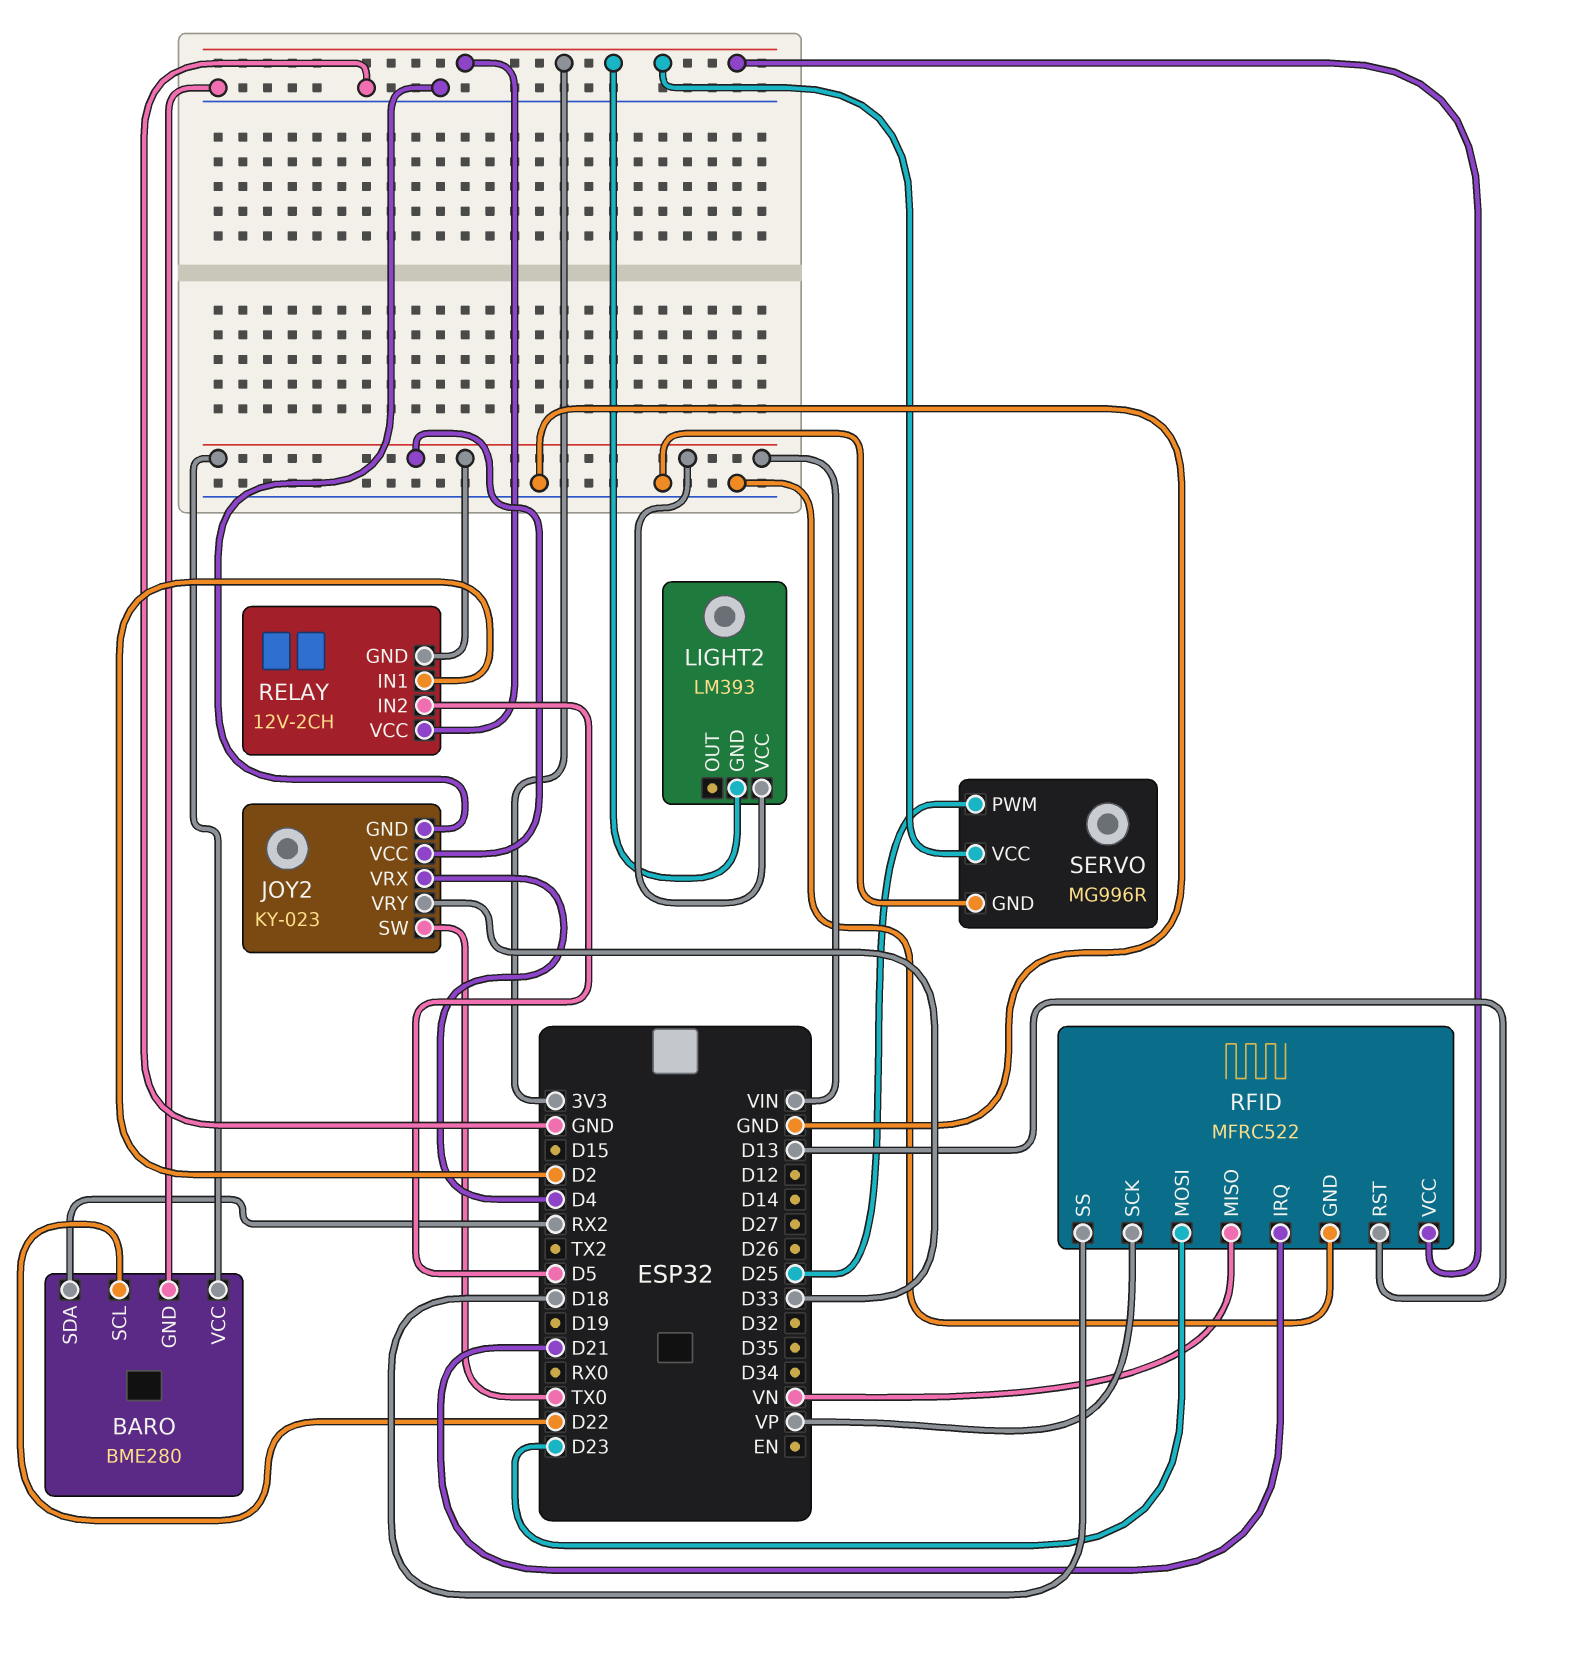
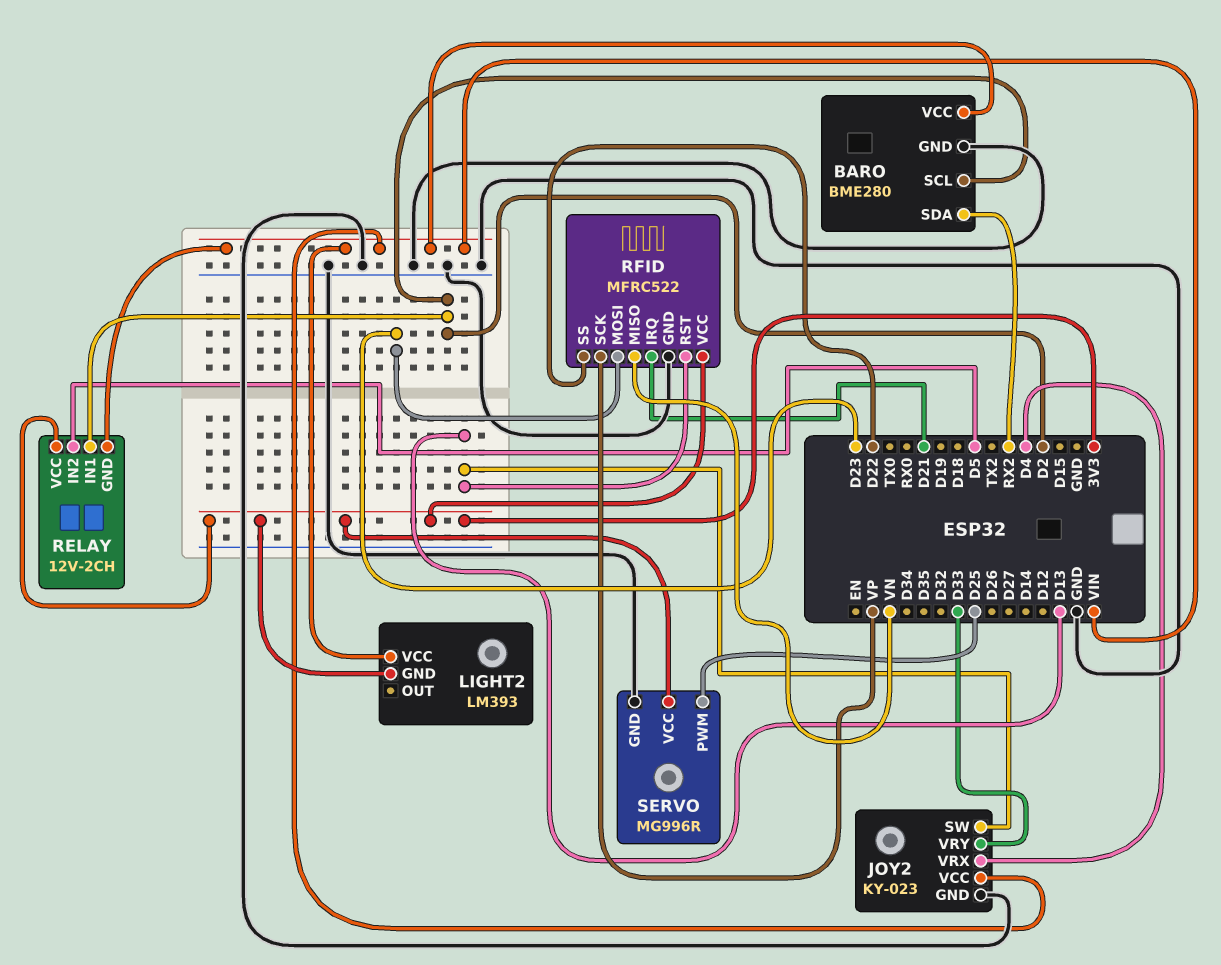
BARO pin SCL: D22 -> D2
JOY2 pin SW: TX0 -> D13
RFID pin SS: D18 -> D22

